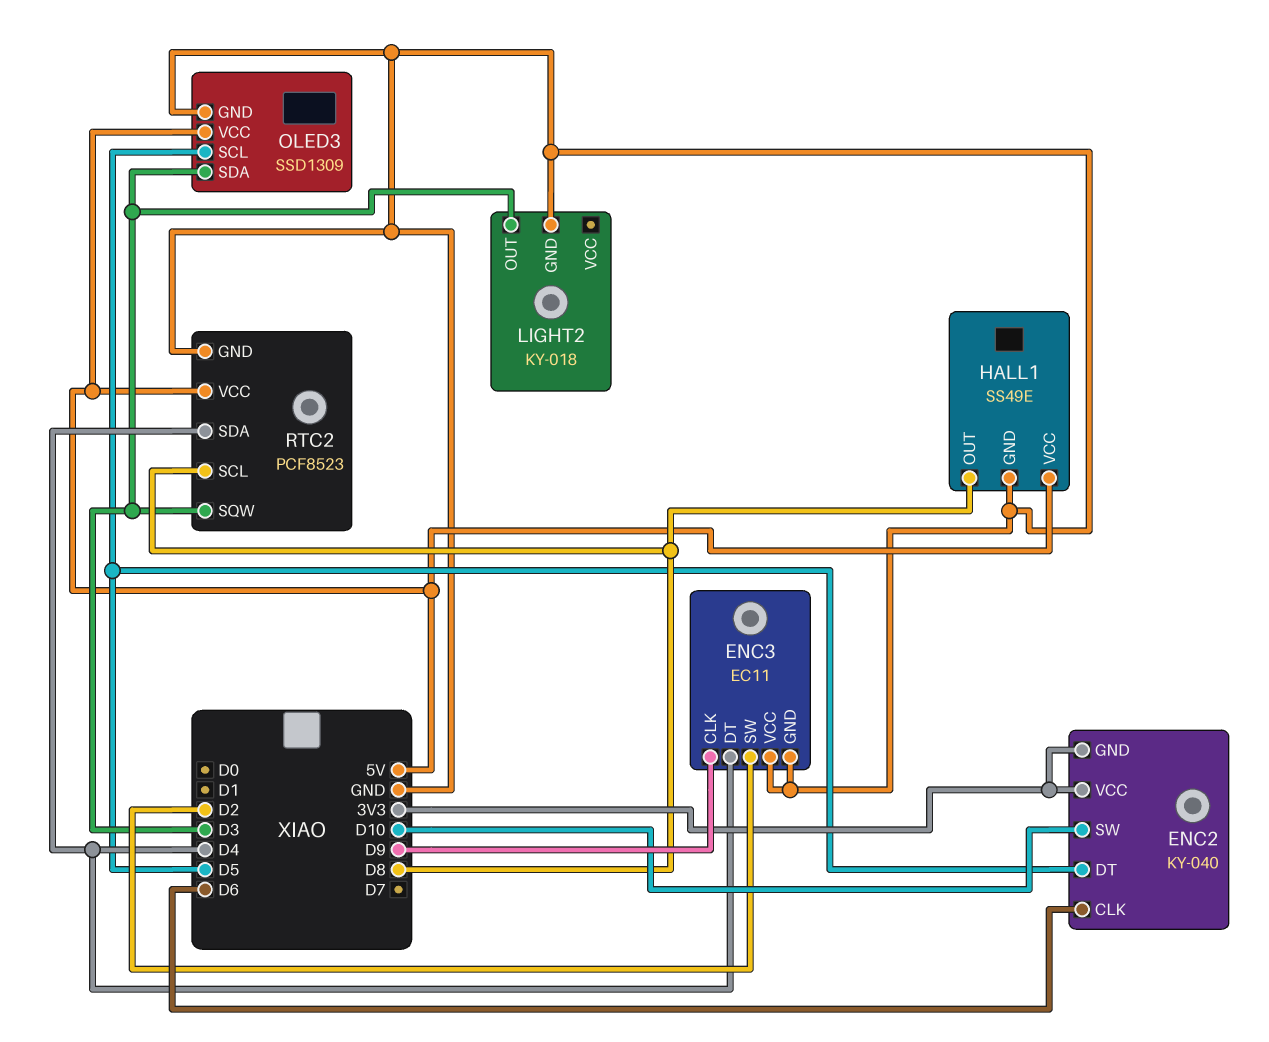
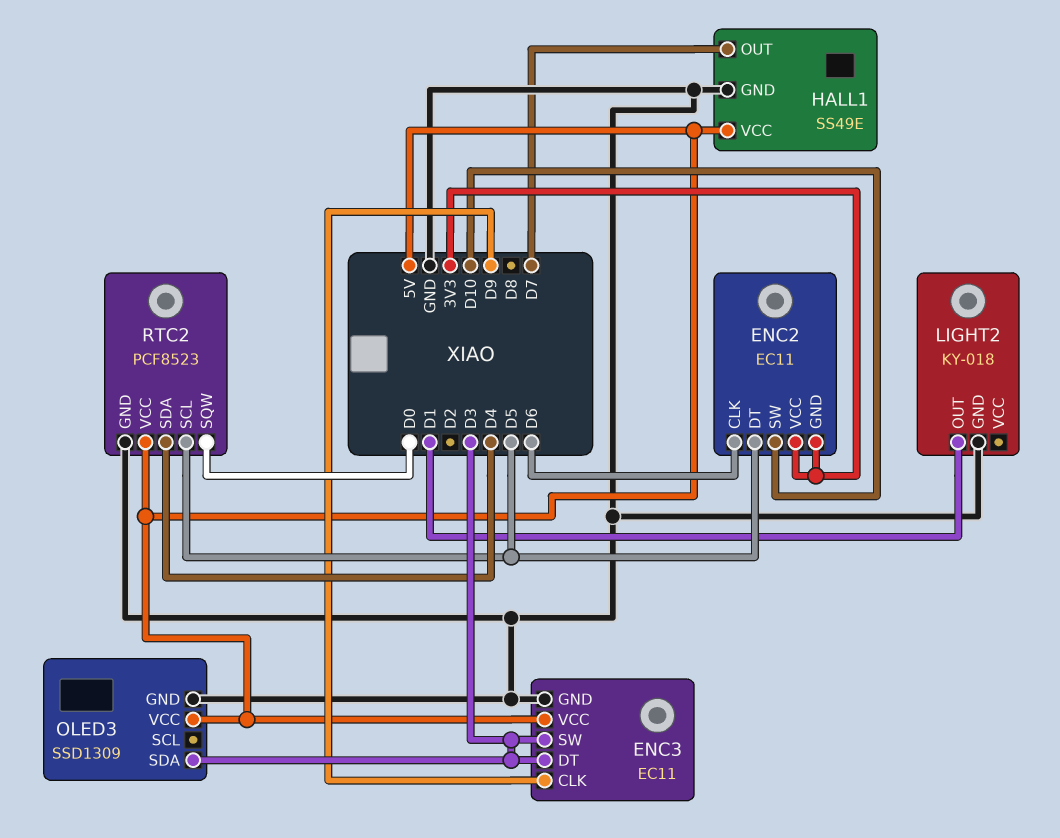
ENC2: KY-040 -> EC11
ENC3 pin DT: D4 -> D3
ENC3 pin SW: D2 -> D3
ENC3 pin VCC: GND -> 5V
HALL1 pin OUT: D8 -> D7
LIGHT2 pin OUT: D3 -> D1
OLED3 pin SCL: D5 -> none
RTC2 pin SCL: D8 -> D5
RTC2 pin SQW: D3 -> D0

